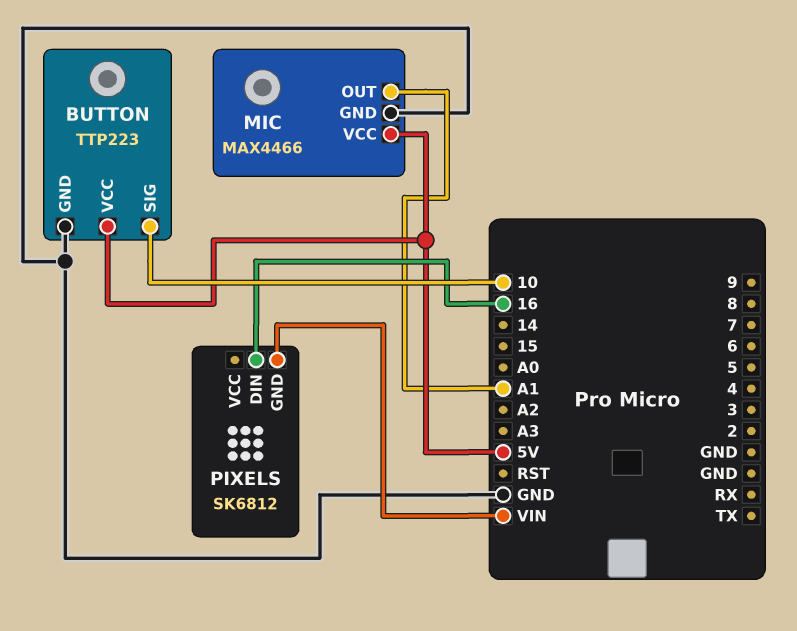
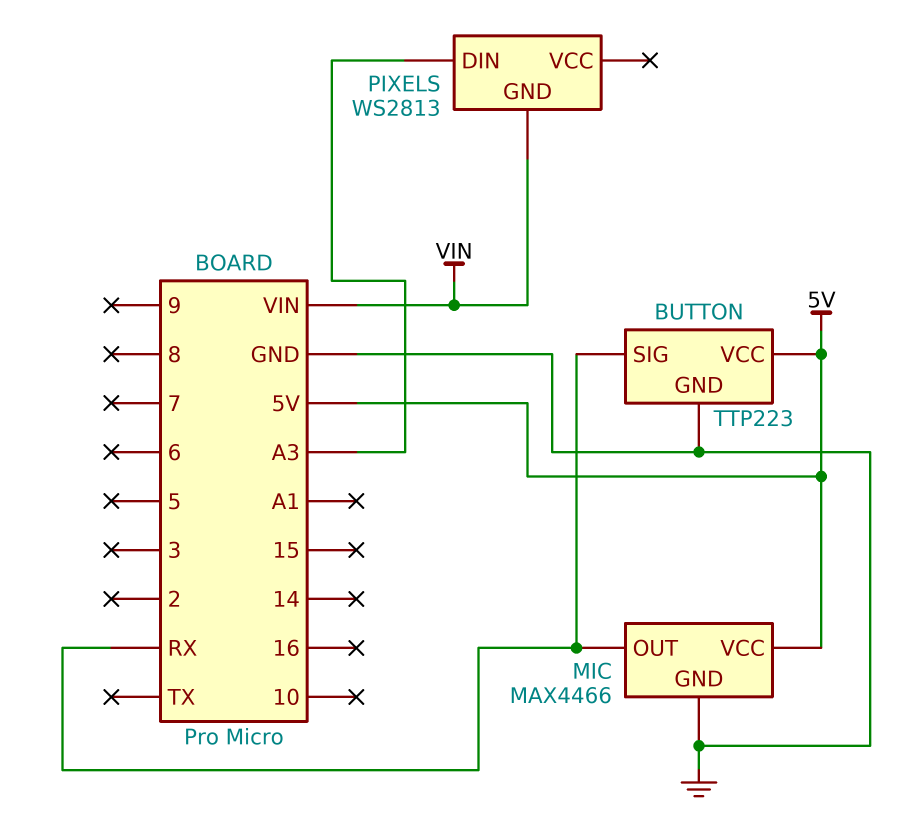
BUTTON pin SIG: 10 -> RX
MIC pin OUT: A1 -> RX
PIXELS: SK6812 -> WS2813
PIXELS pin DIN: 16 -> A3

